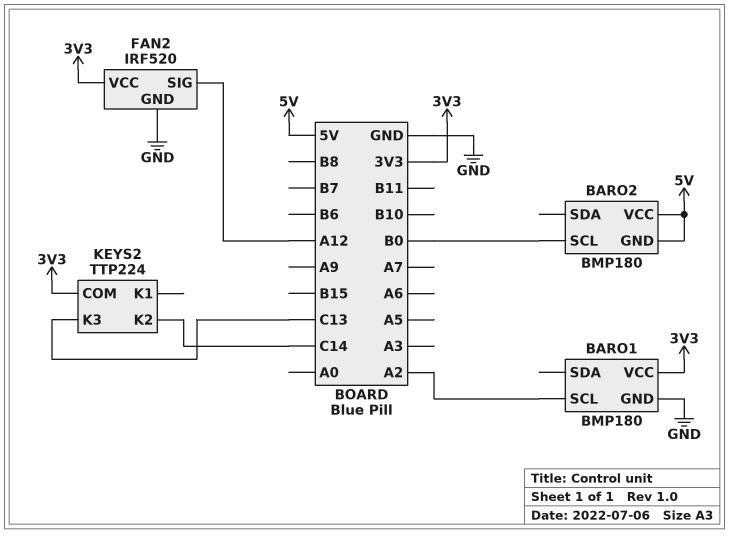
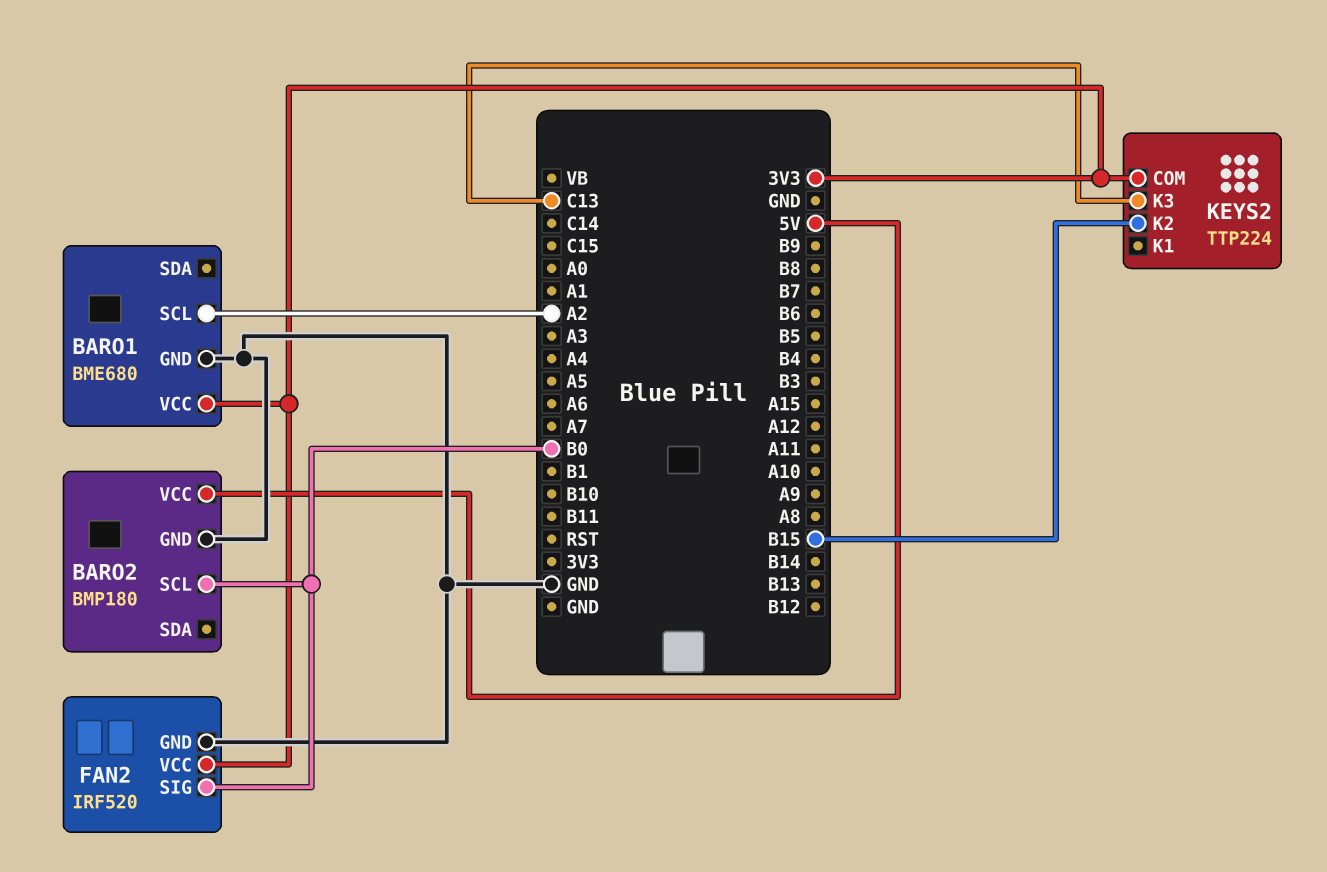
BARO1: BMP180 -> BME680
BARO2 pin GND: 5V -> GND
FAN2 pin SIG: A12 -> B0
KEYS2 pin K2: C14 -> B15

